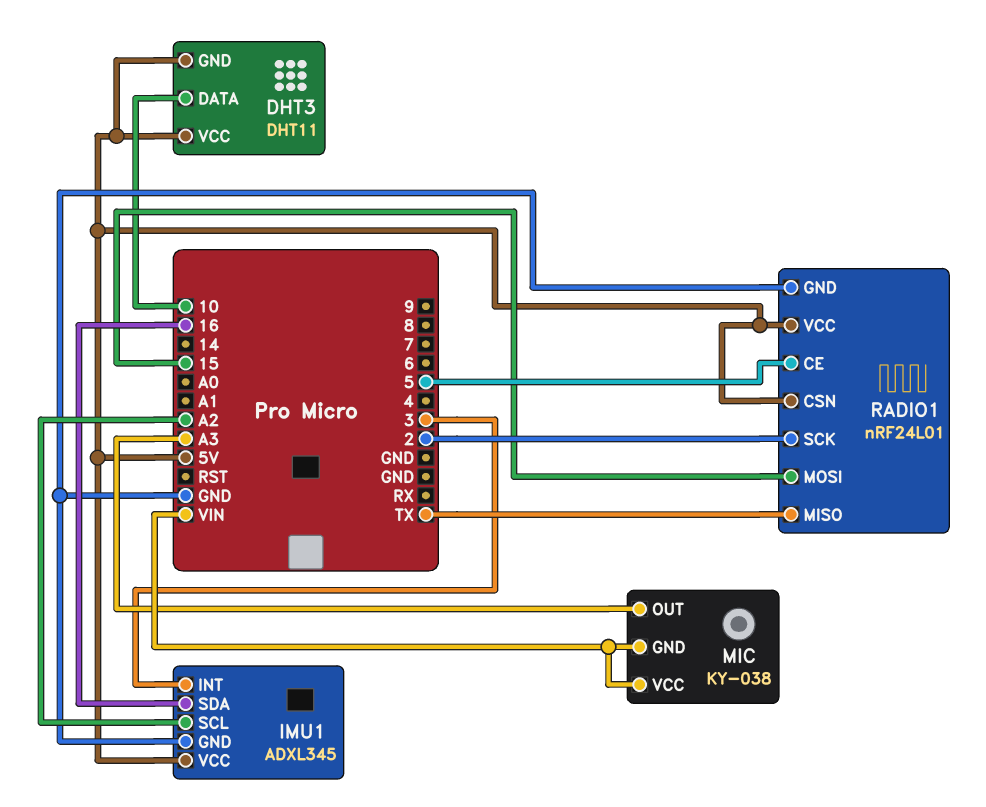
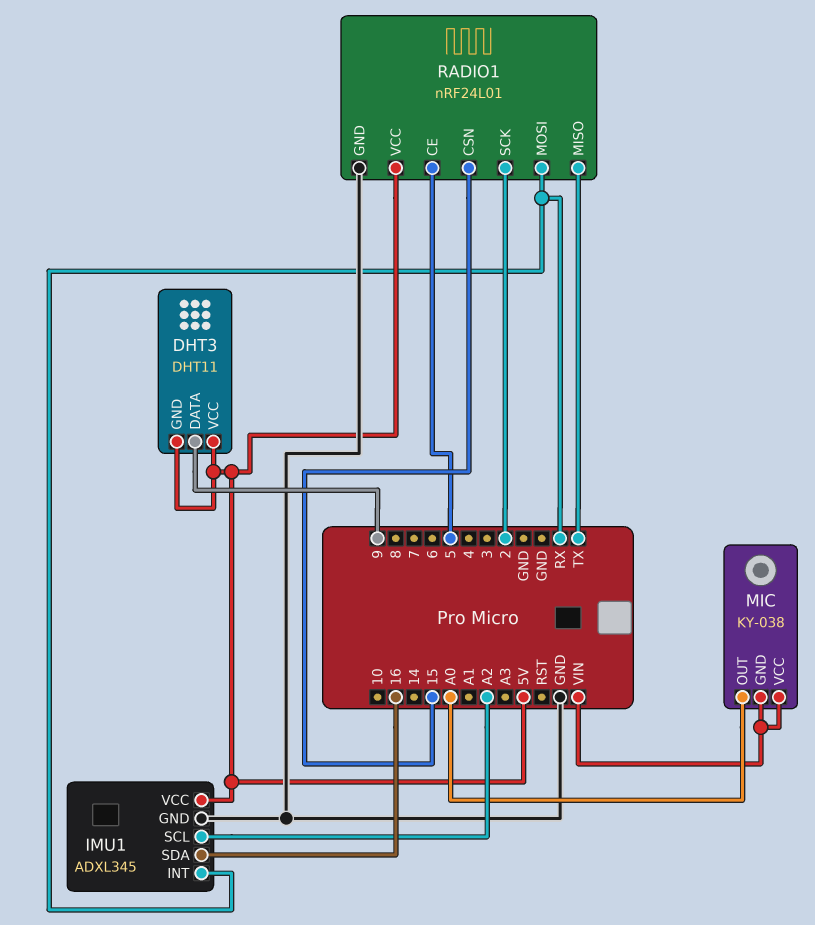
DHT3 pin DATA: 10 -> 9
IMU1 pin INT: 3 -> RX
MIC pin OUT: A3 -> A0
RADIO1 pin CSN: 5V -> 15
RADIO1 pin MOSI: 15 -> RX

